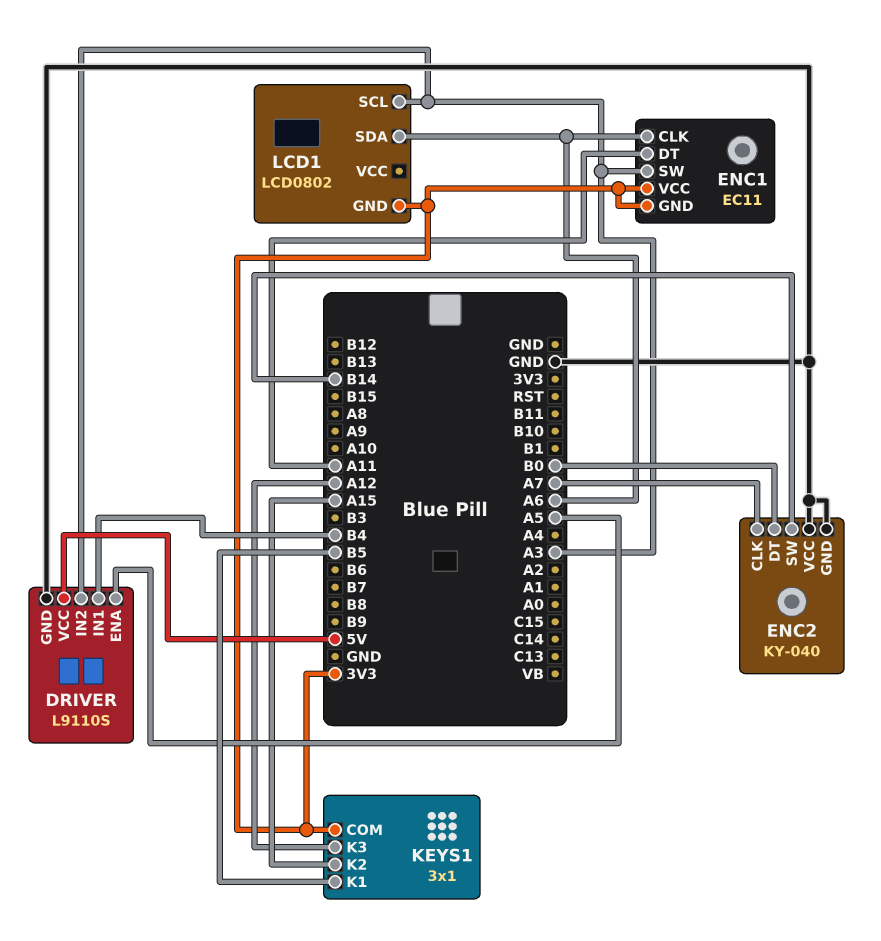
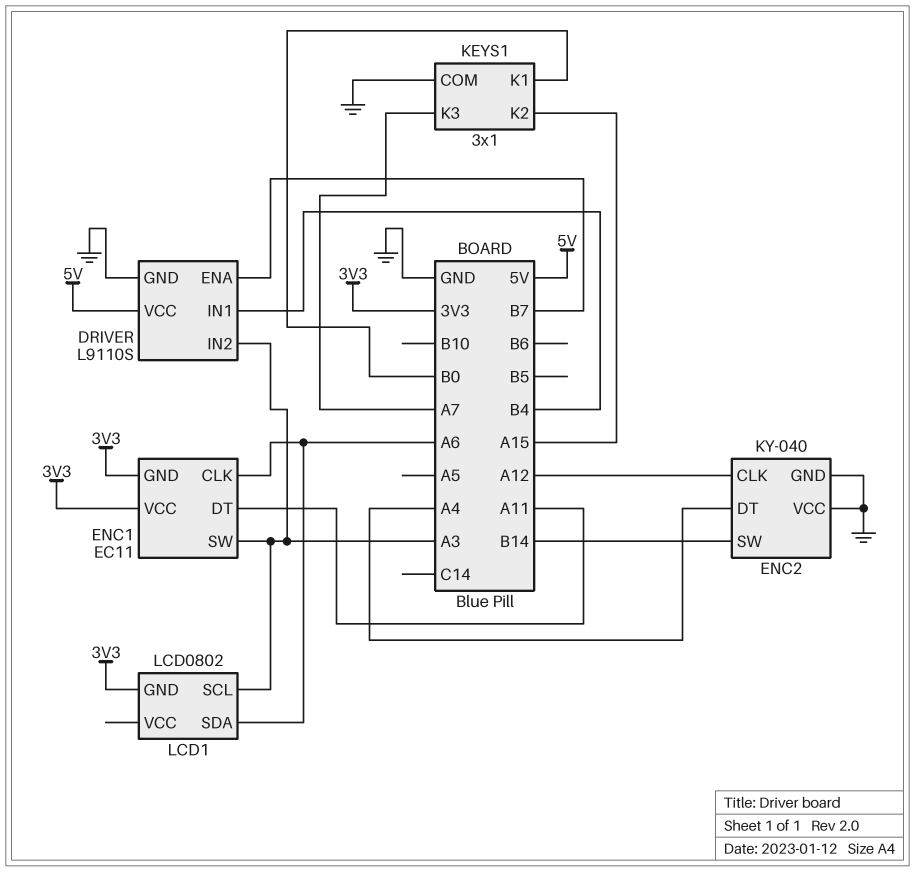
DRIVER pin ENA: A5 -> B7
ENC2 pin CLK: A7 -> A12
ENC2 pin DT: B0 -> A4
KEYS1 pin COM: 3V3 -> GND
KEYS1 pin K1: B5 -> B0
KEYS1 pin K3: A12 -> A7

